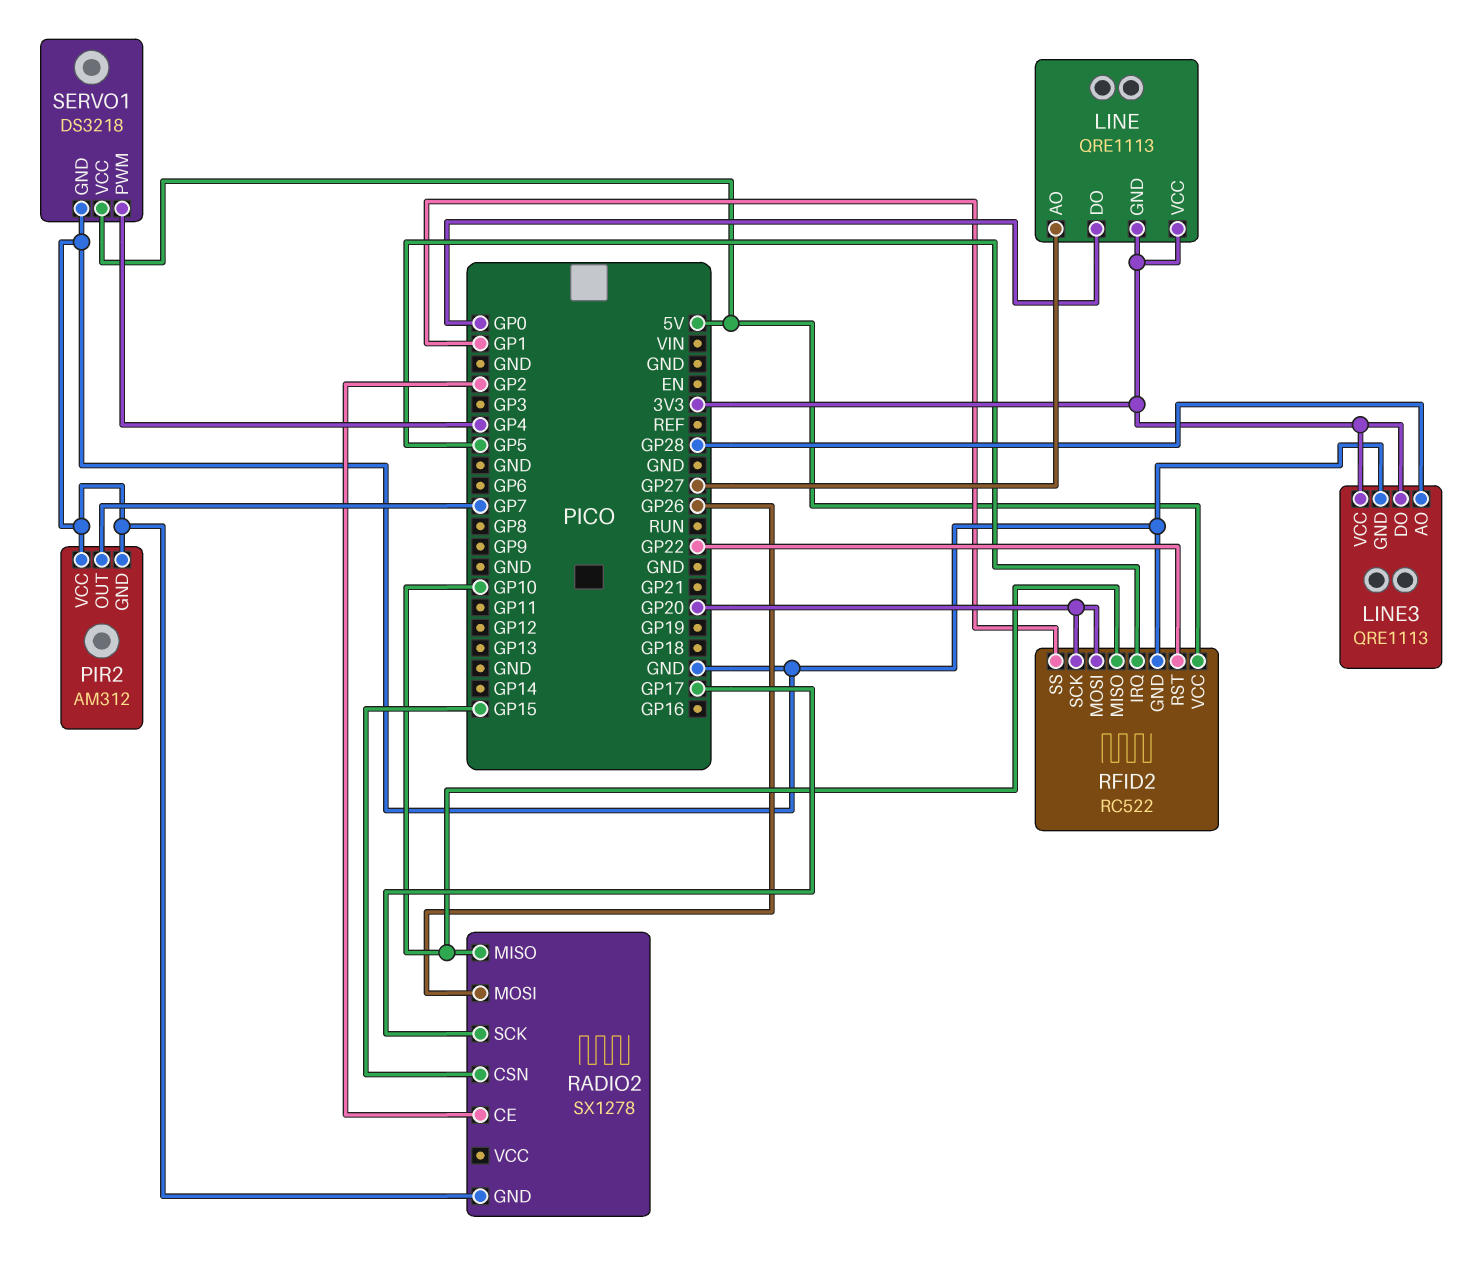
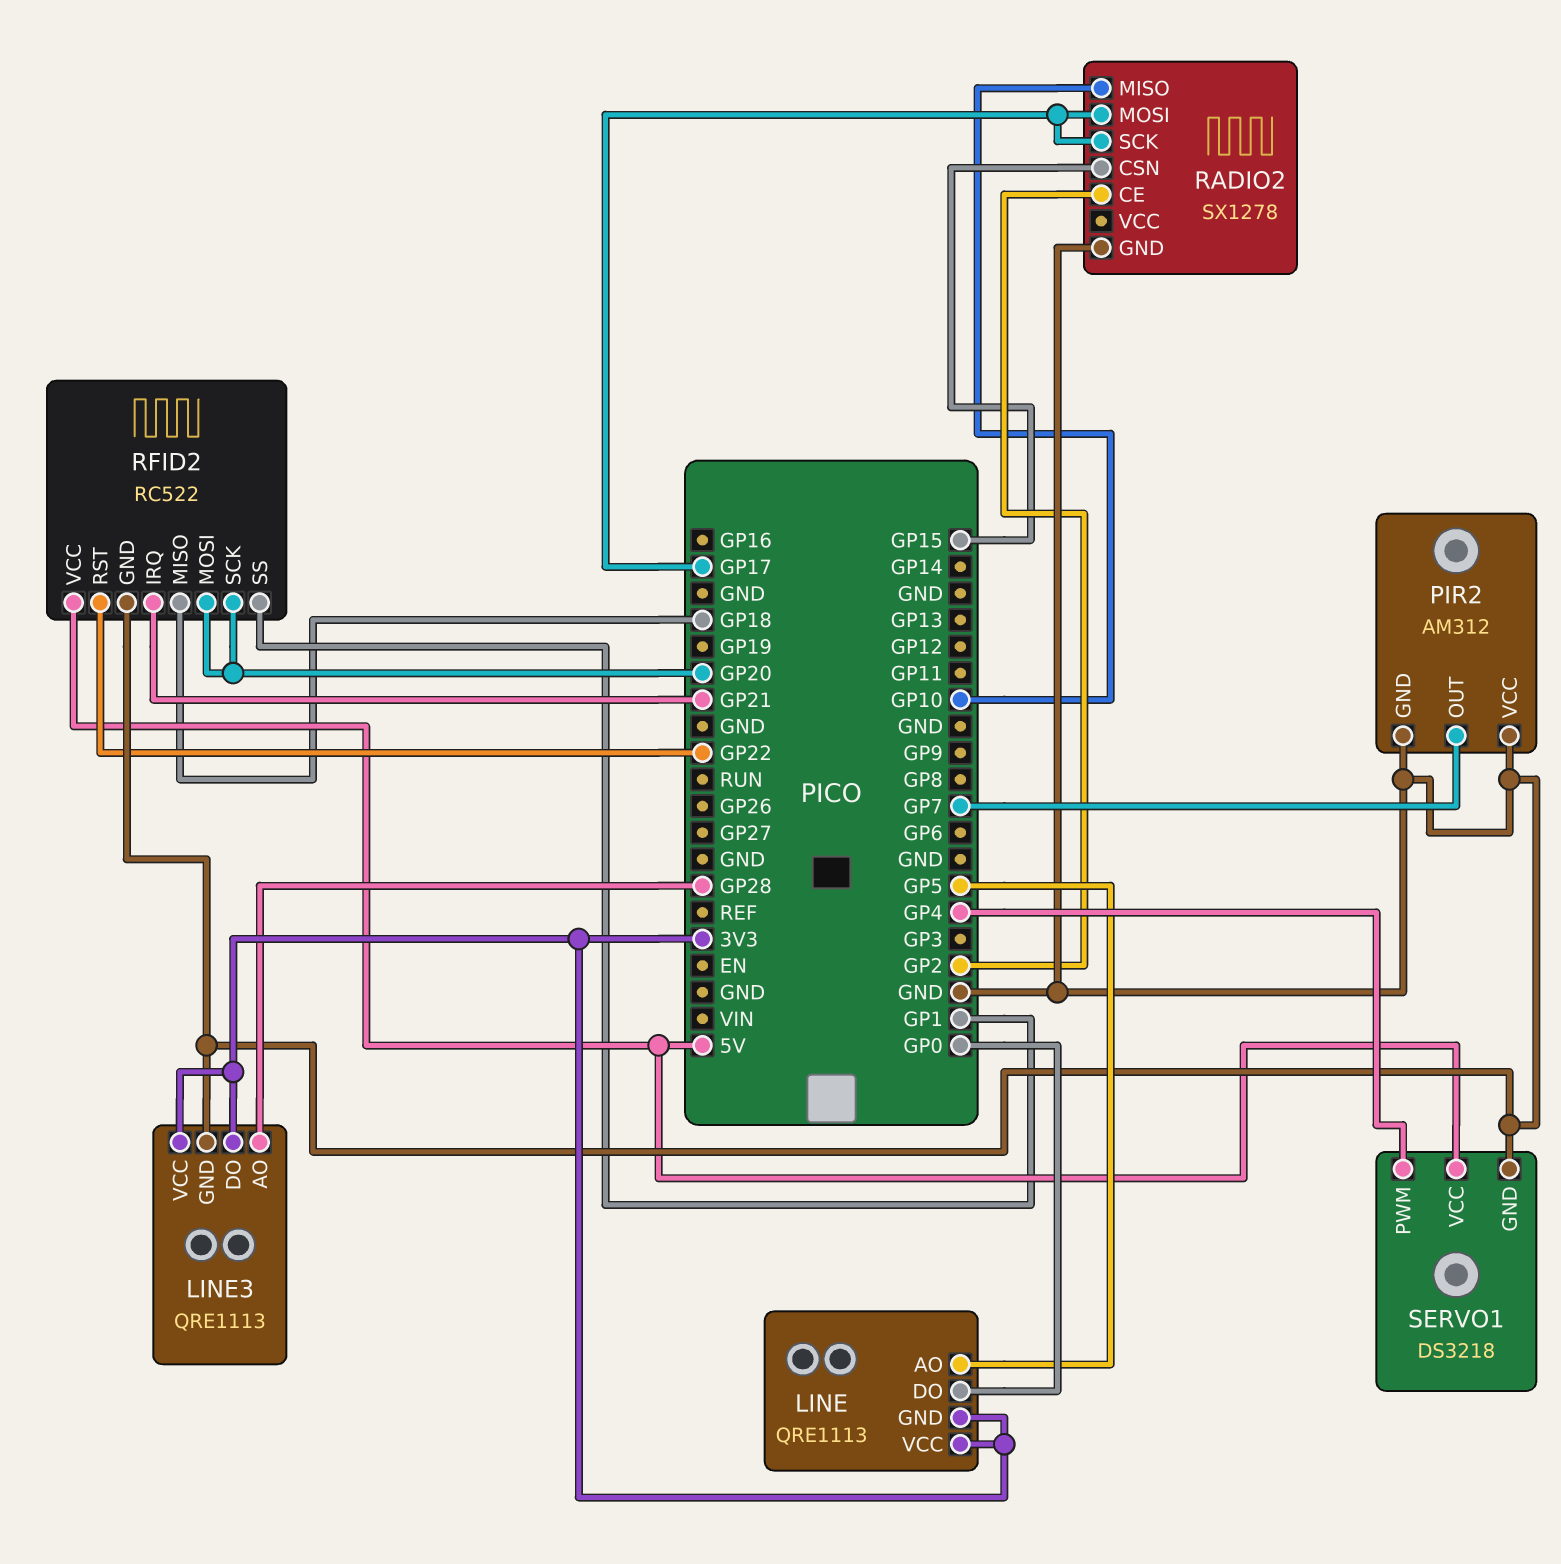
LINE pin AO: GP27 -> GP5
RADIO2 pin MOSI: GP26 -> GP17
RFID2 pin IRQ: GP5 -> GP21
RFID2 pin MISO: GP10 -> GP18

